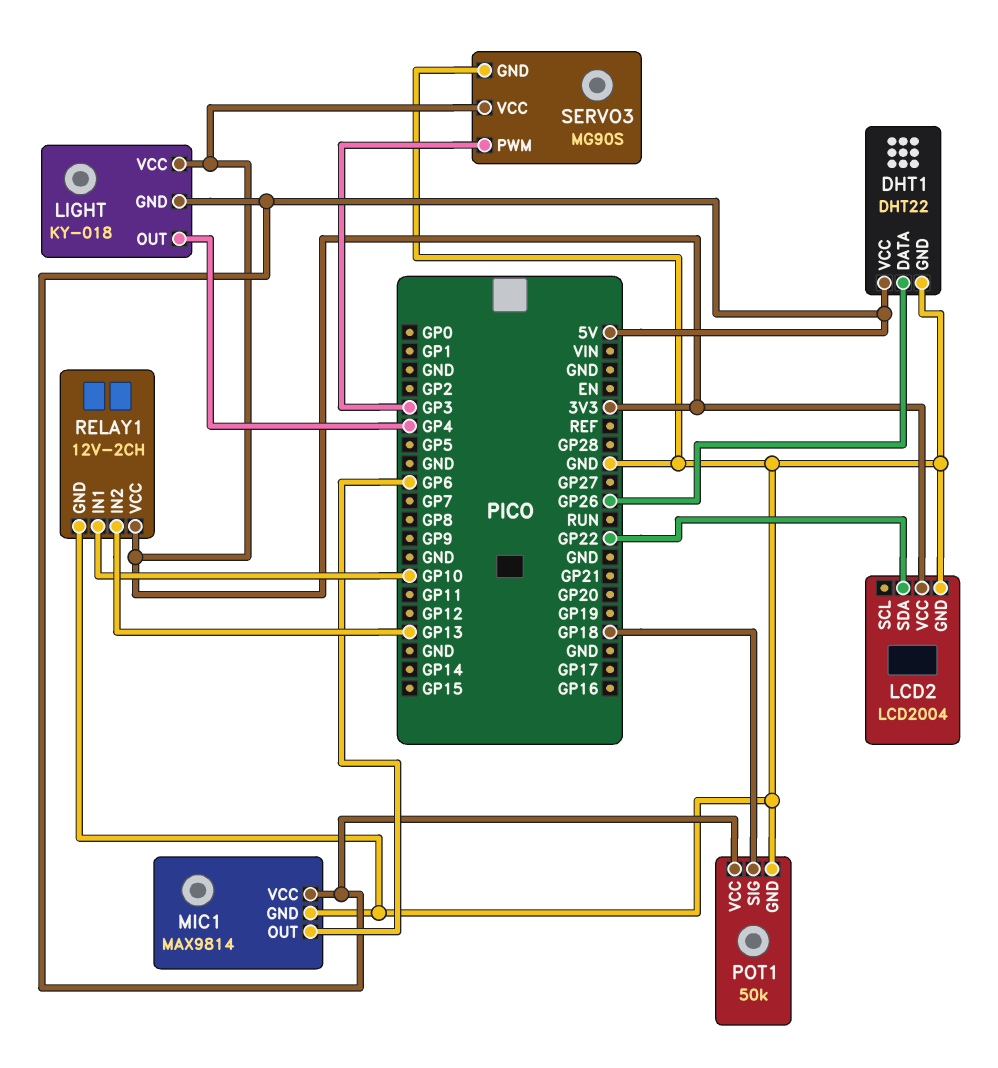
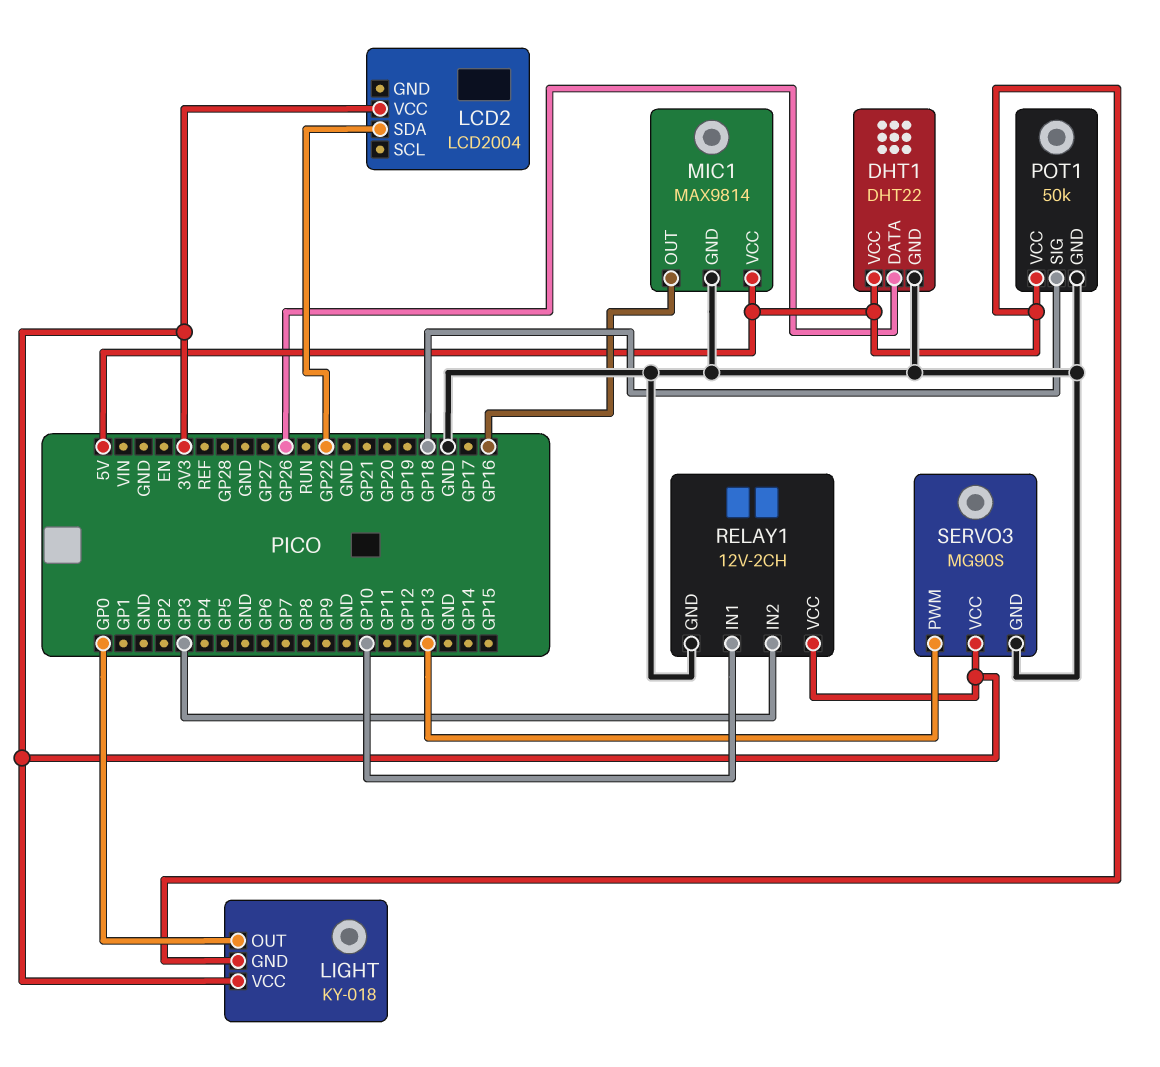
LCD2 pin GND: GND -> none
LIGHT pin OUT: GP4 -> GP0
MIC1 pin OUT: GP6 -> GP16
RELAY1 pin IN2: GP13 -> GP3
SERVO3 pin PWM: GP3 -> GP13

